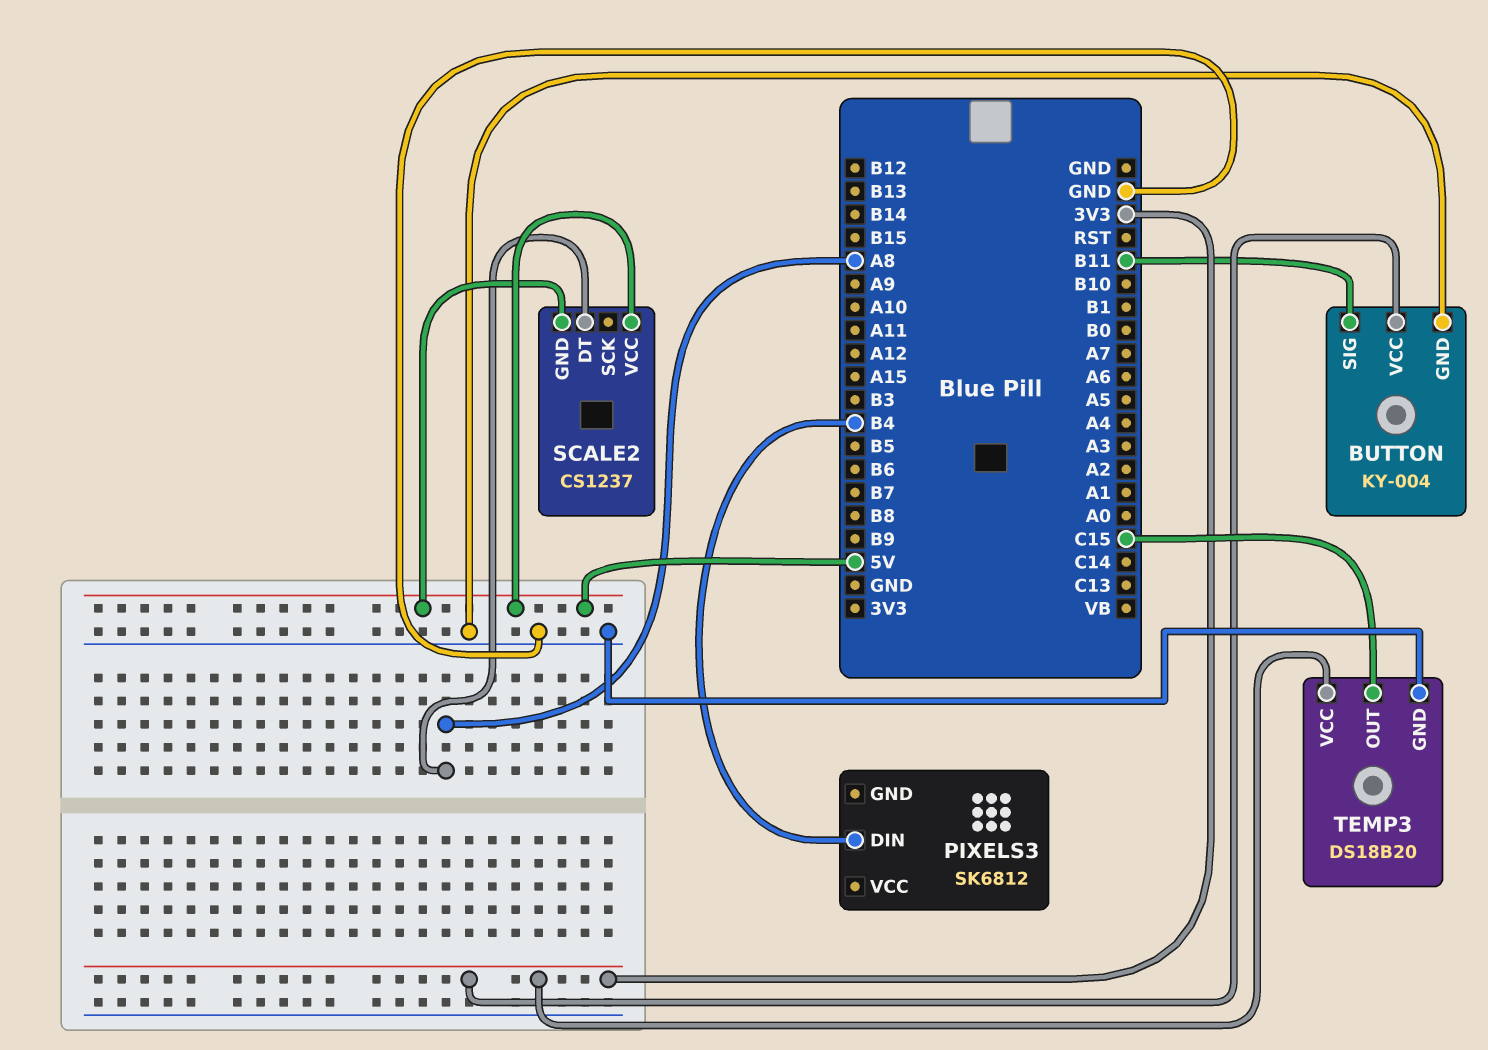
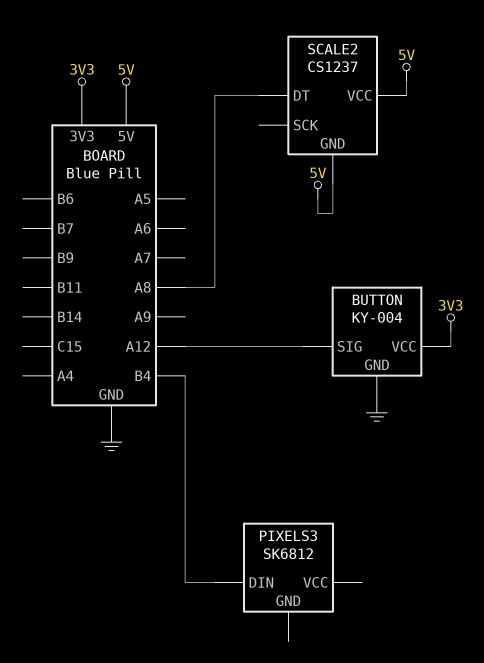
BUTTON pin SIG: B11 -> A12
TEMP3: DS18B20 -> none
TEMP3 pin GND: GND -> none
TEMP3 pin OUT: C15 -> none
TEMP3 pin VCC: 3V3 -> none

